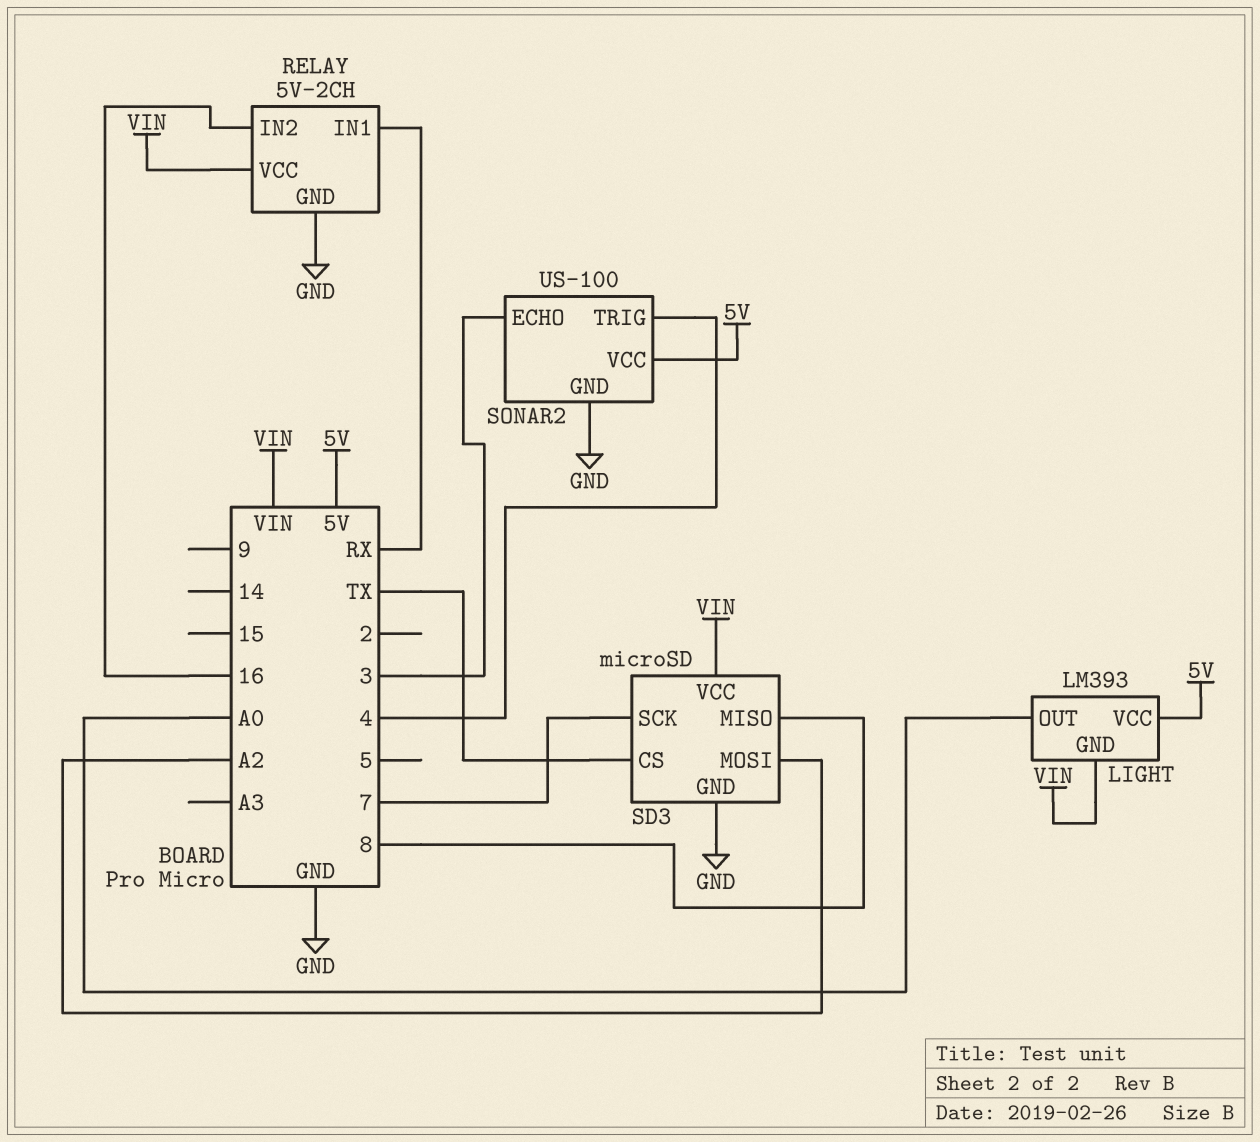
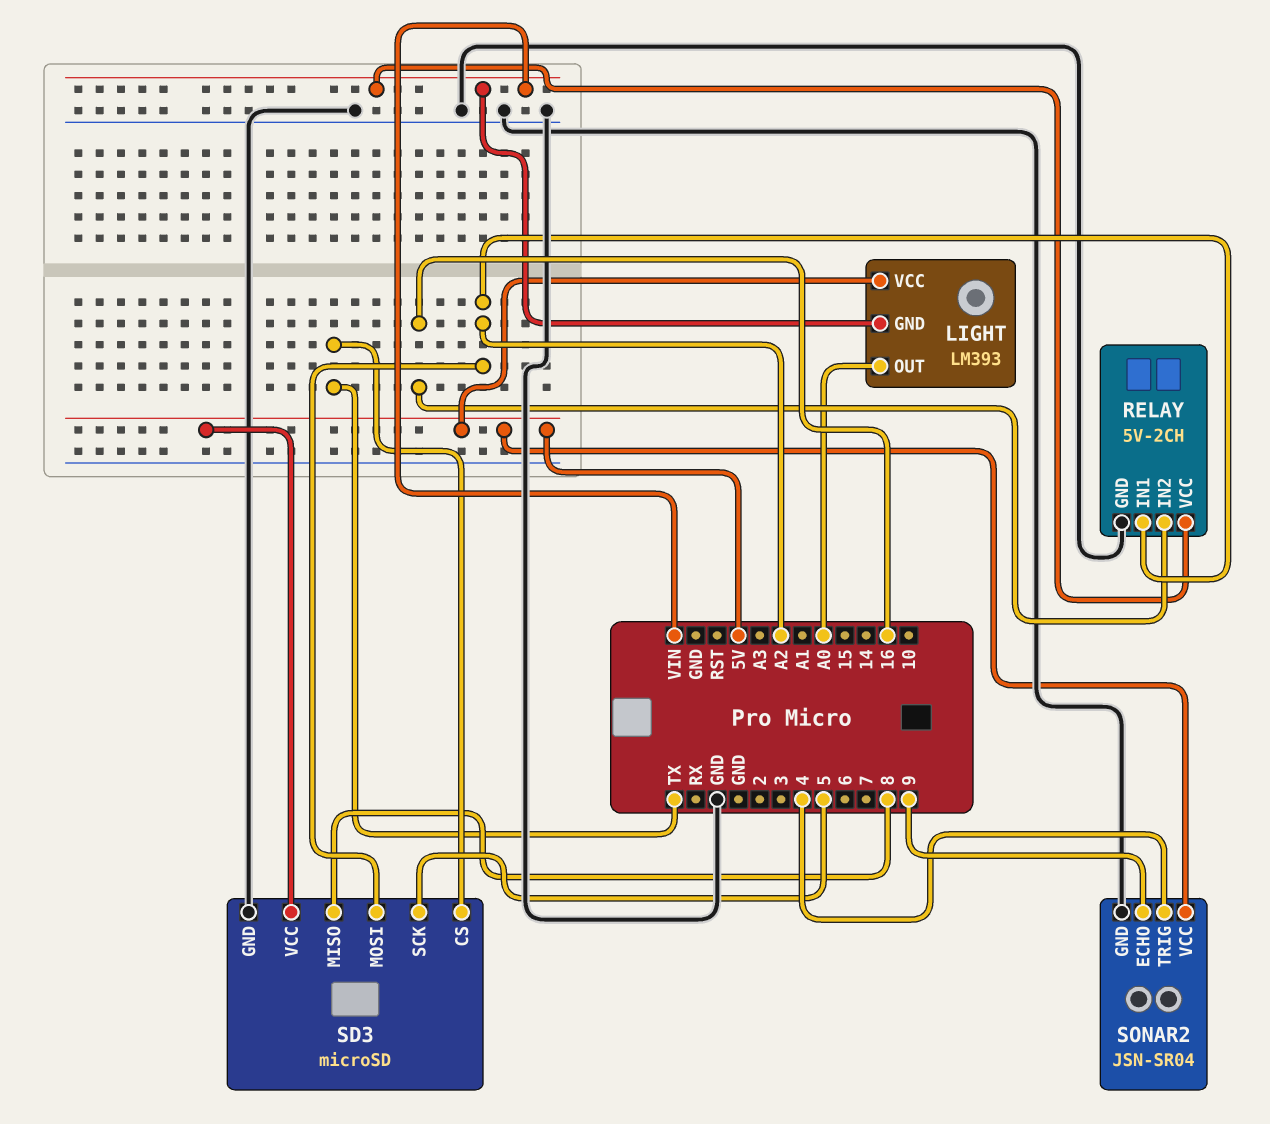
RELAY pin IN1: RX -> A2
SD3 pin SCK: 7 -> 5
SD3 pin VCC: VIN -> 5V
SONAR2: US-100 -> JSN-SR04
SONAR2 pin ECHO: 3 -> 9

